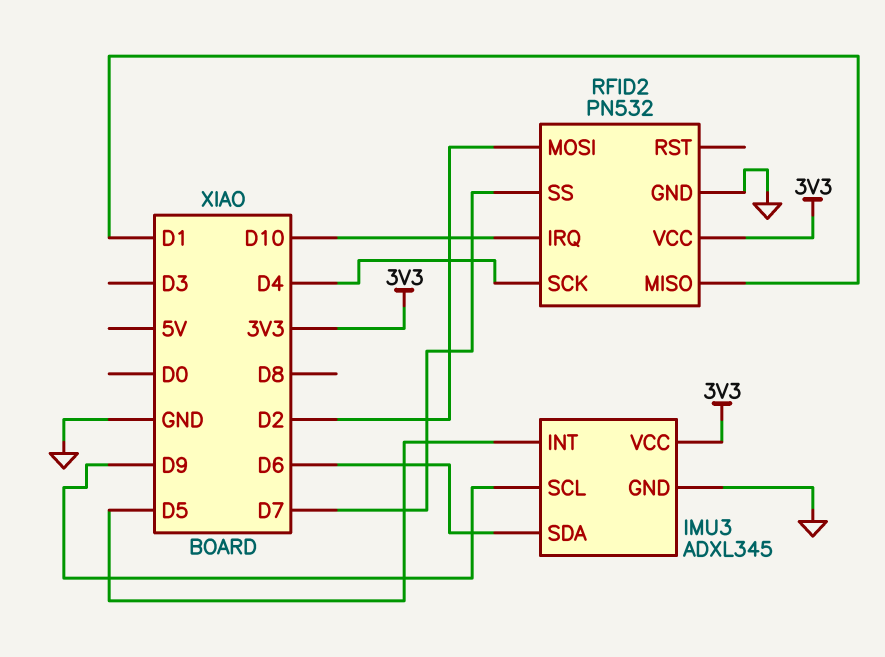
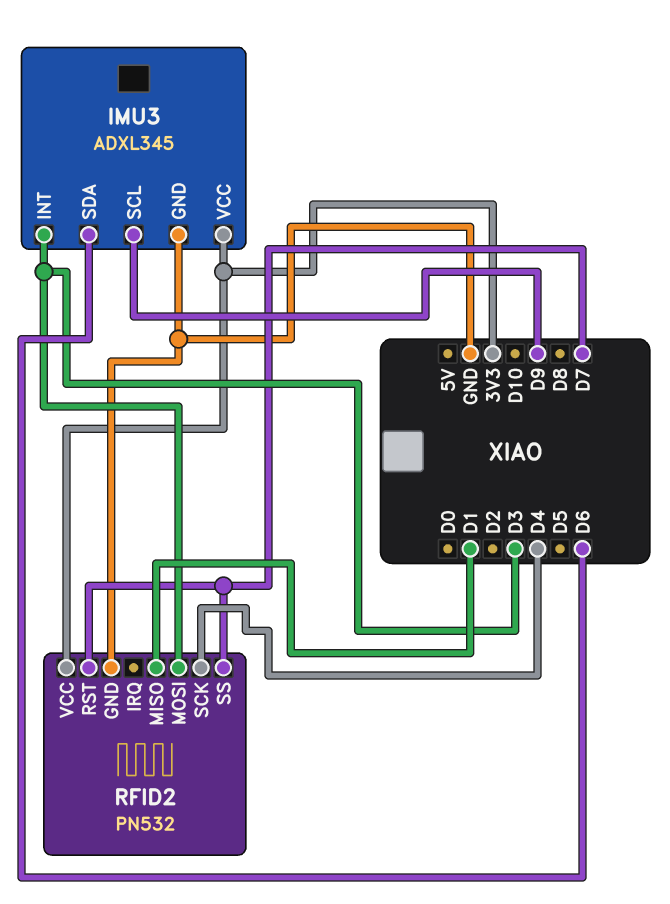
IMU3 pin INT: D5 -> D3
RFID2 pin IRQ: D10 -> none
RFID2 pin MOSI: D2 -> D3
RFID2 pin RST: none -> D7

